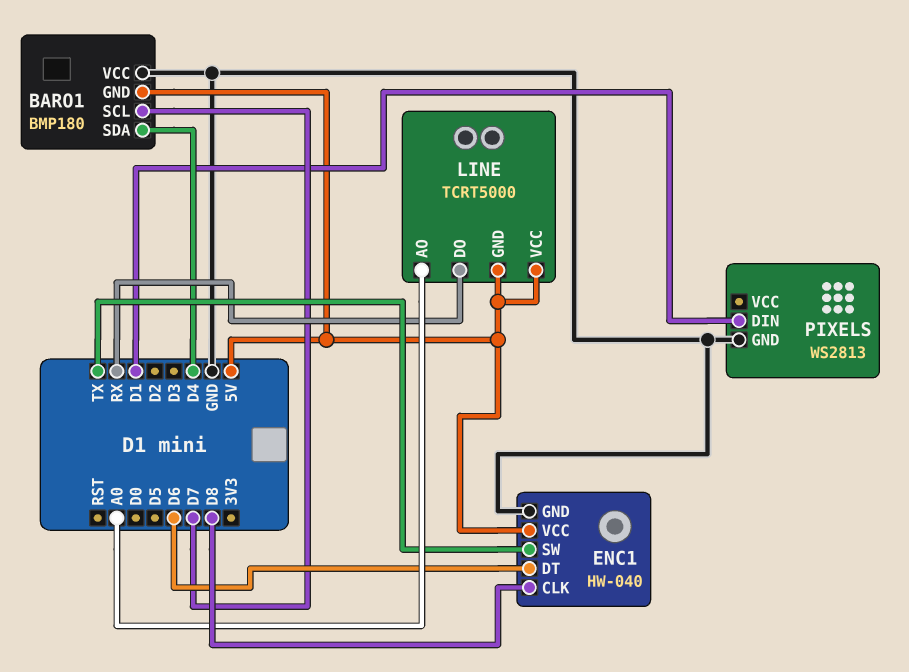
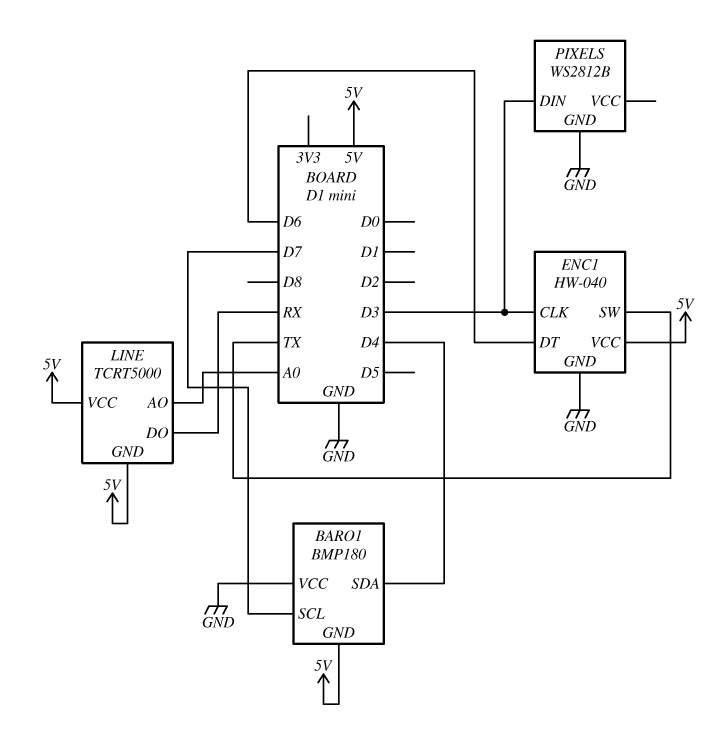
ENC1 pin CLK: D8 -> D3
PIXELS: WS2813 -> WS2812B
PIXELS pin DIN: D1 -> D3

